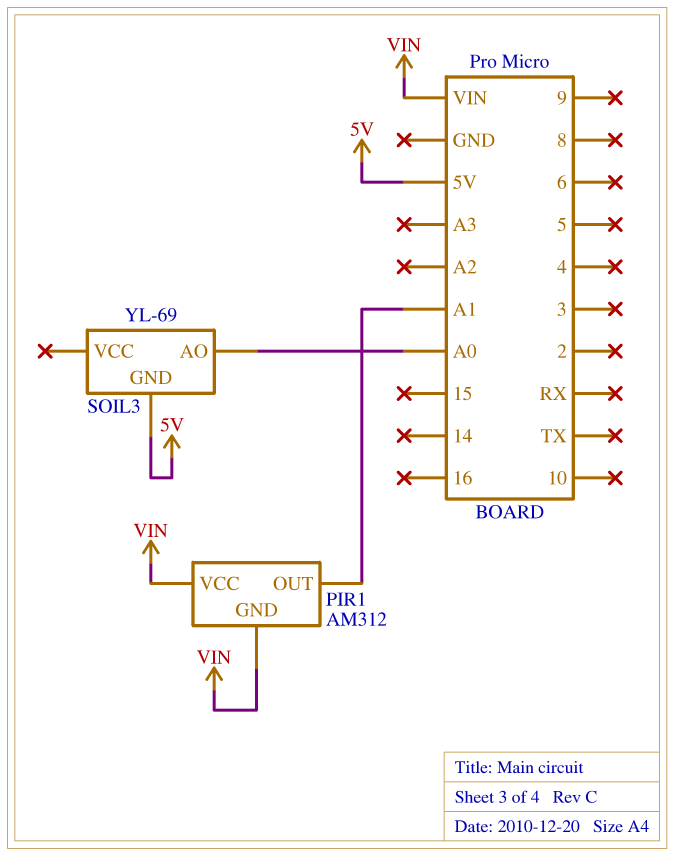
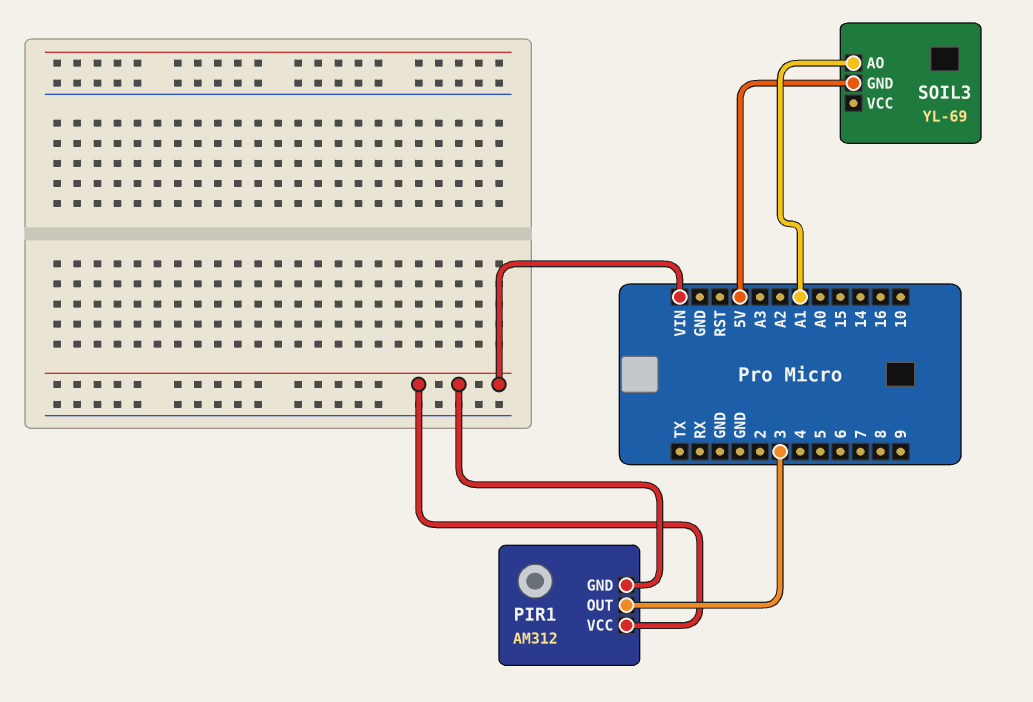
PIR1 pin OUT: A1 -> 3
SOIL3 pin AO: A0 -> A1

